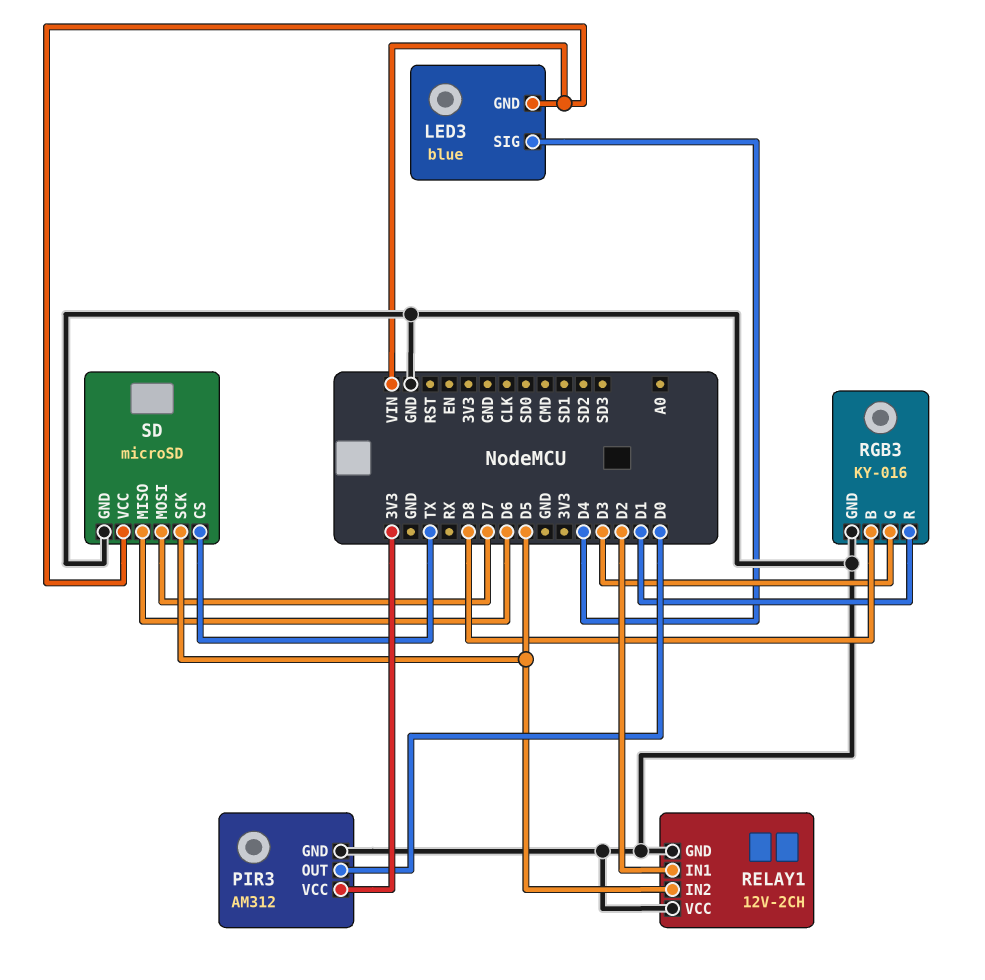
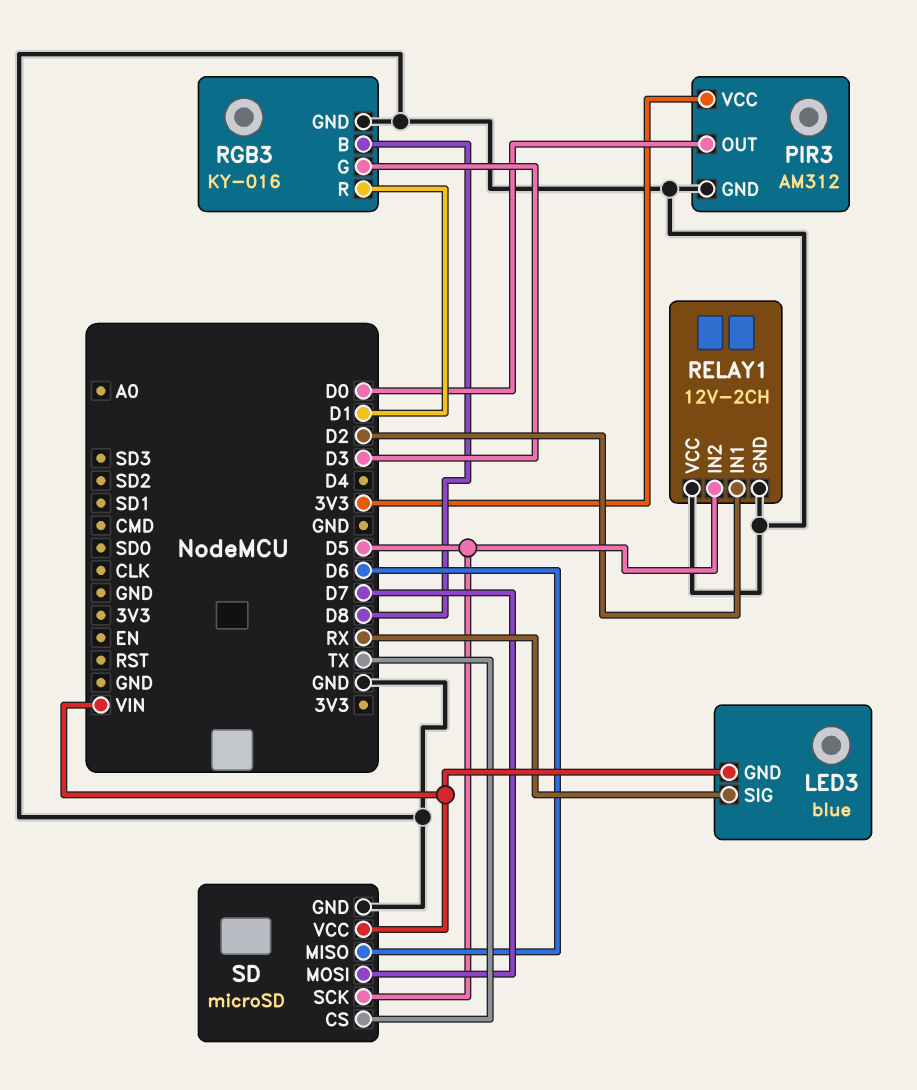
LED3 pin SIG: D4 -> RX

